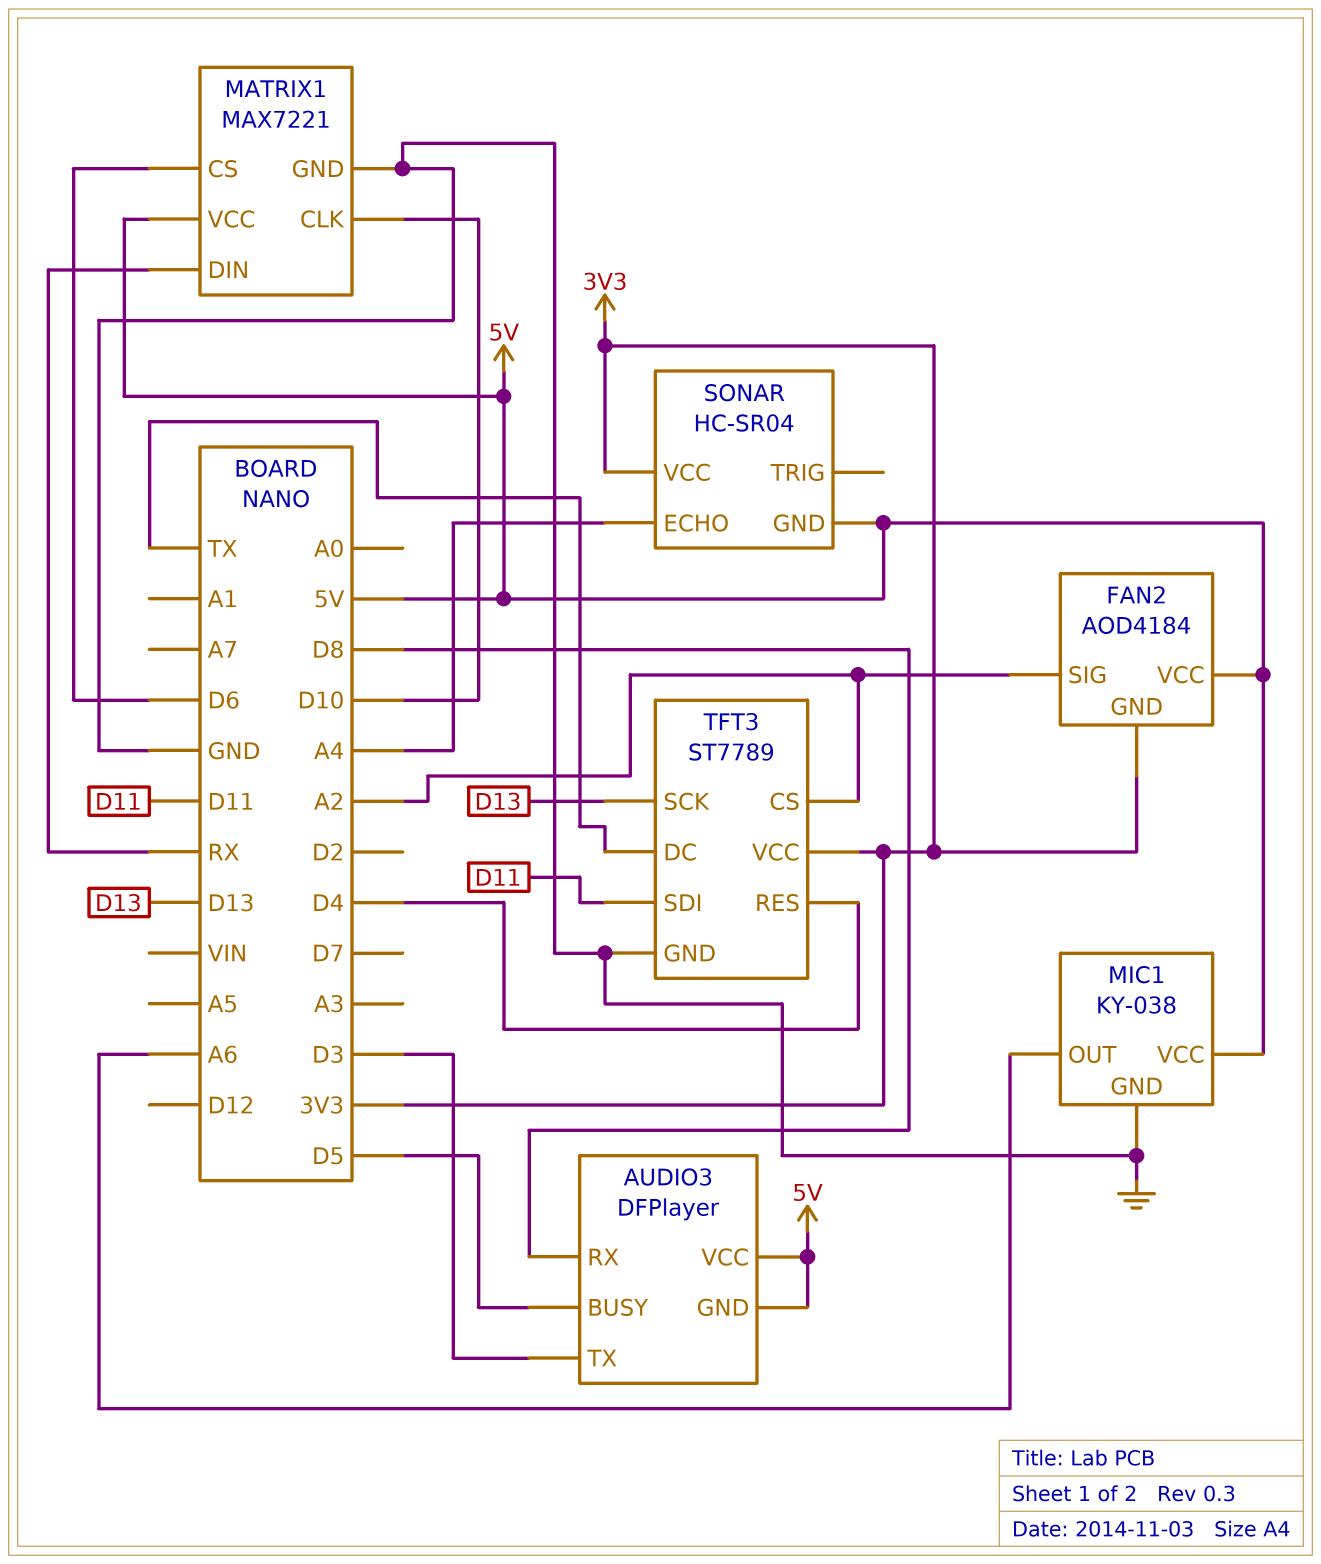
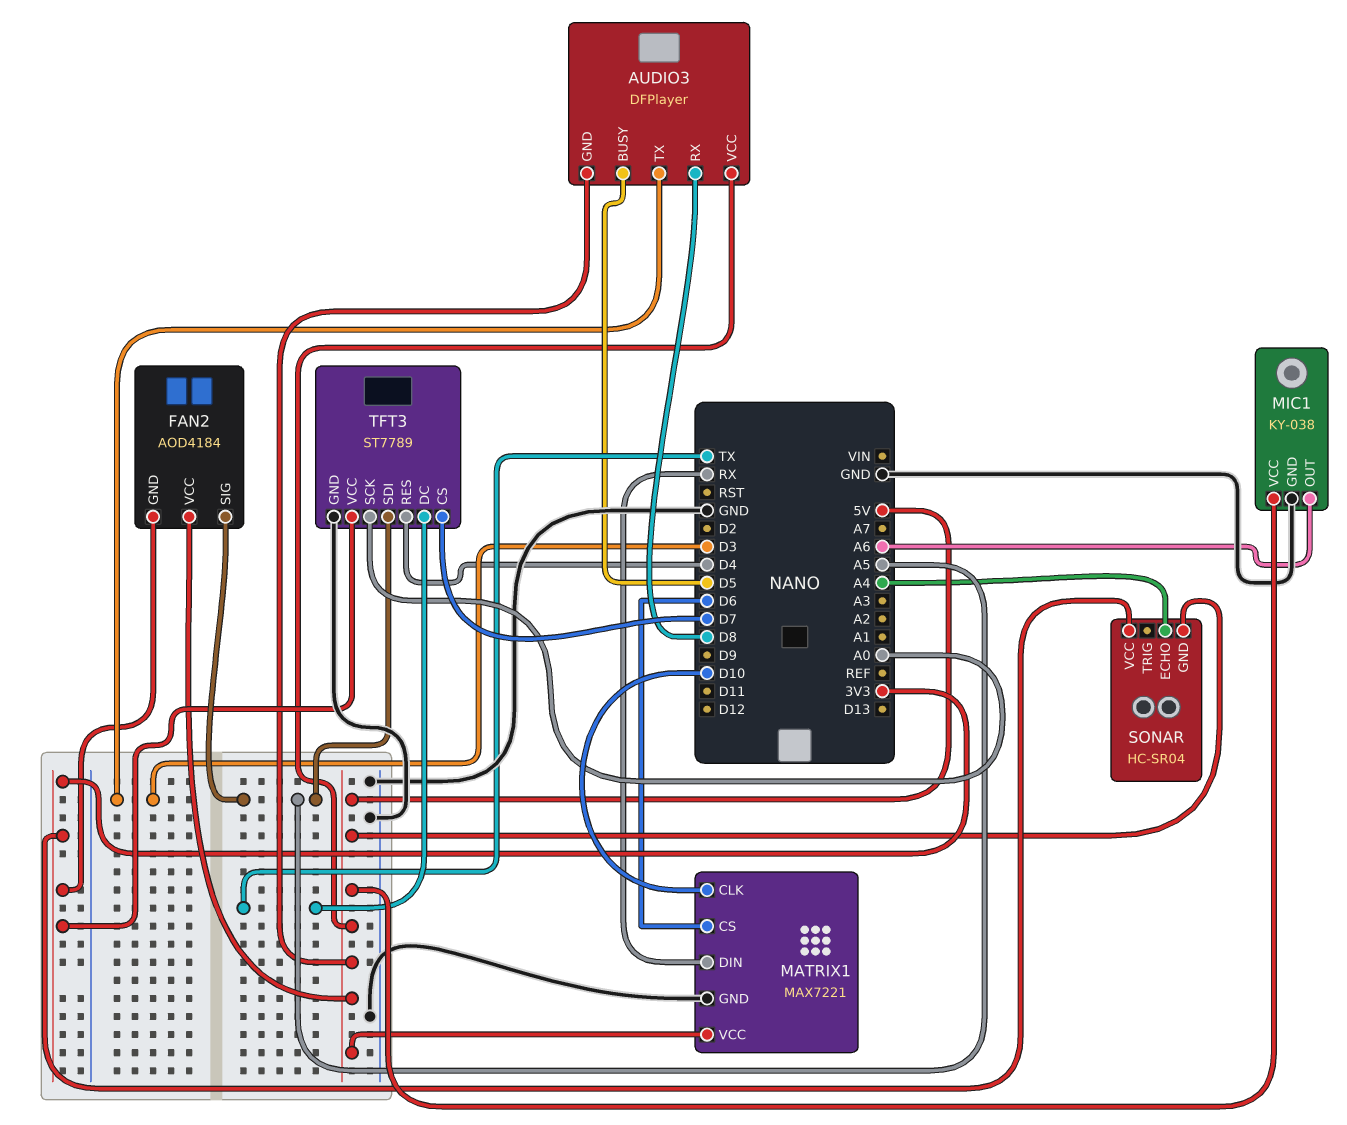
FAN2 pin SIG: A2 -> A5
TFT3 pin CS: A2 -> D7
TFT3 pin SCK: D13 -> A0
TFT3 pin SDI: D11 -> A5

